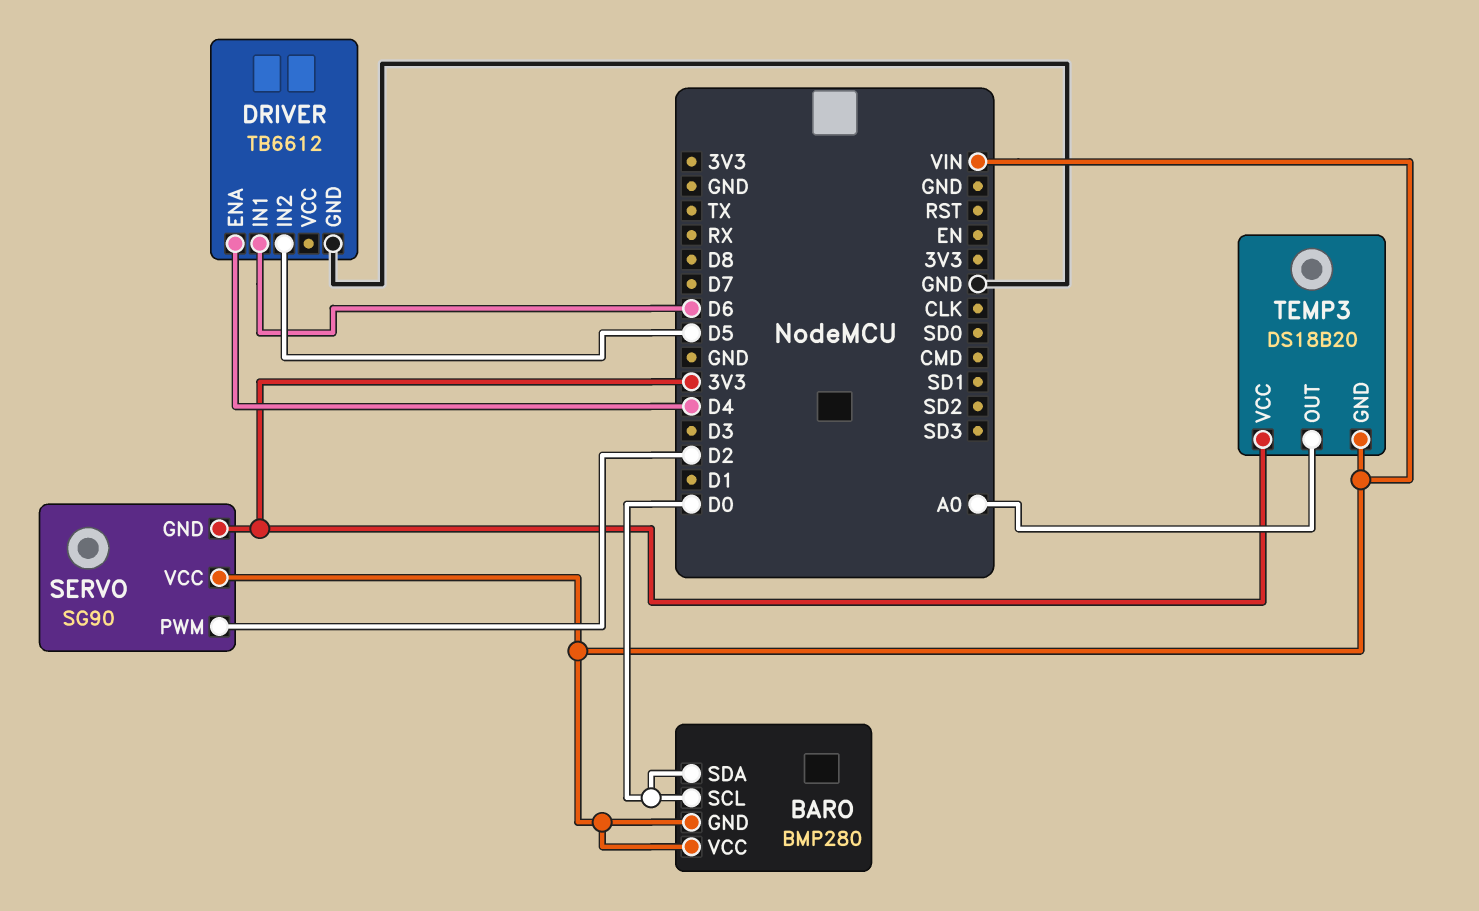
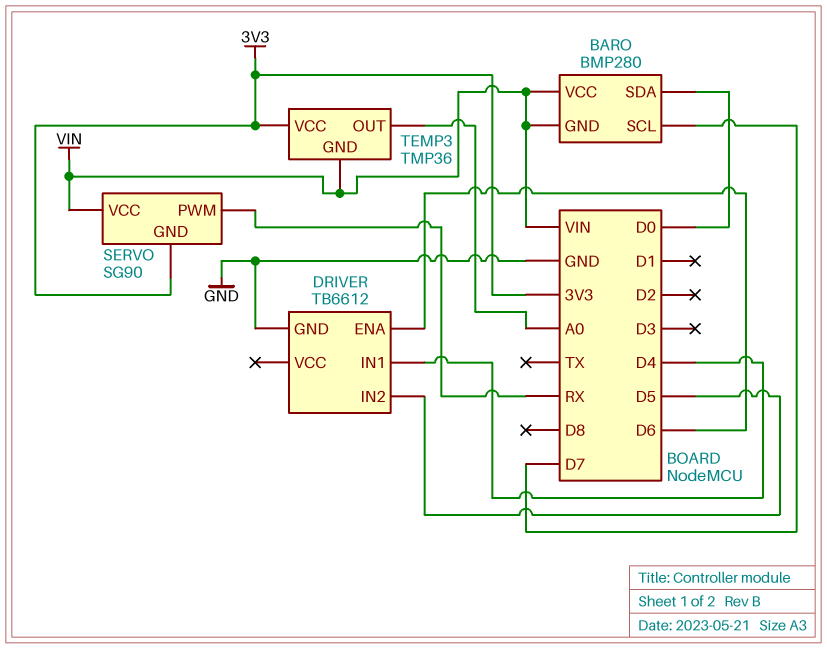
BARO pin SCL: D0 -> D7
DRIVER pin ENA: D4 -> D6
DRIVER pin IN1: D6 -> D4
SERVO pin PWM: D2 -> RX
TEMP3: DS18B20 -> TMP36

